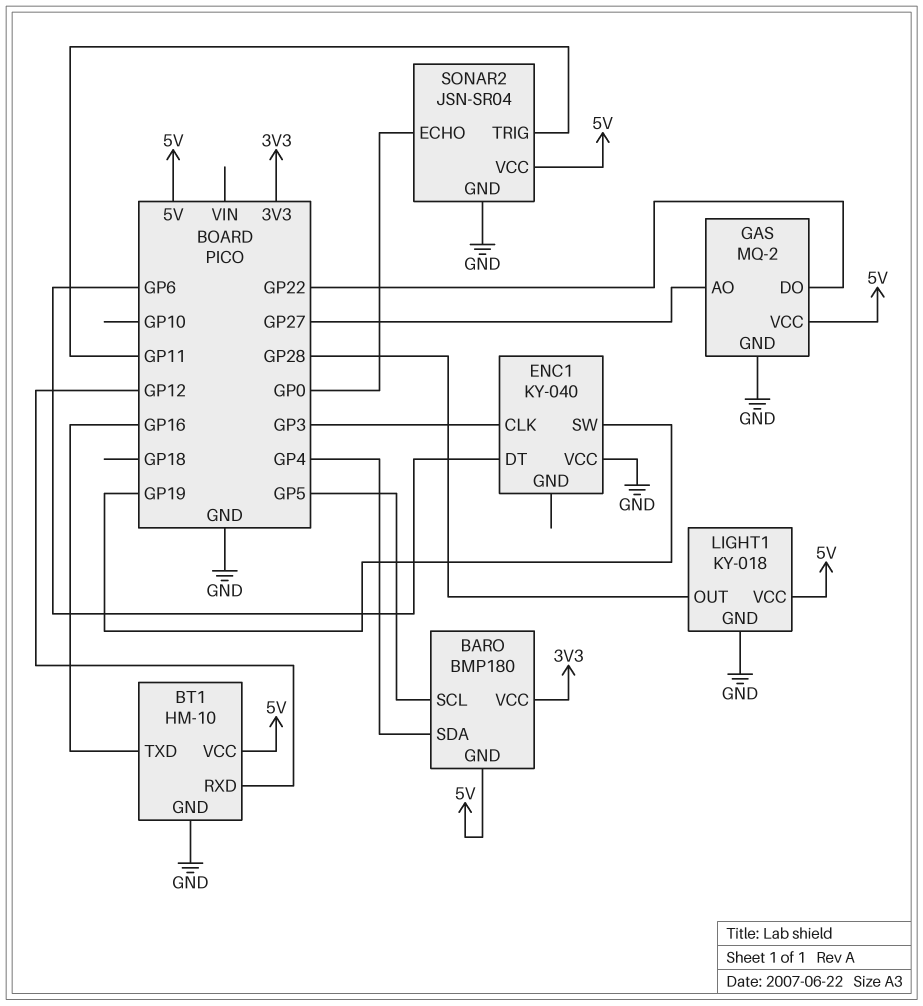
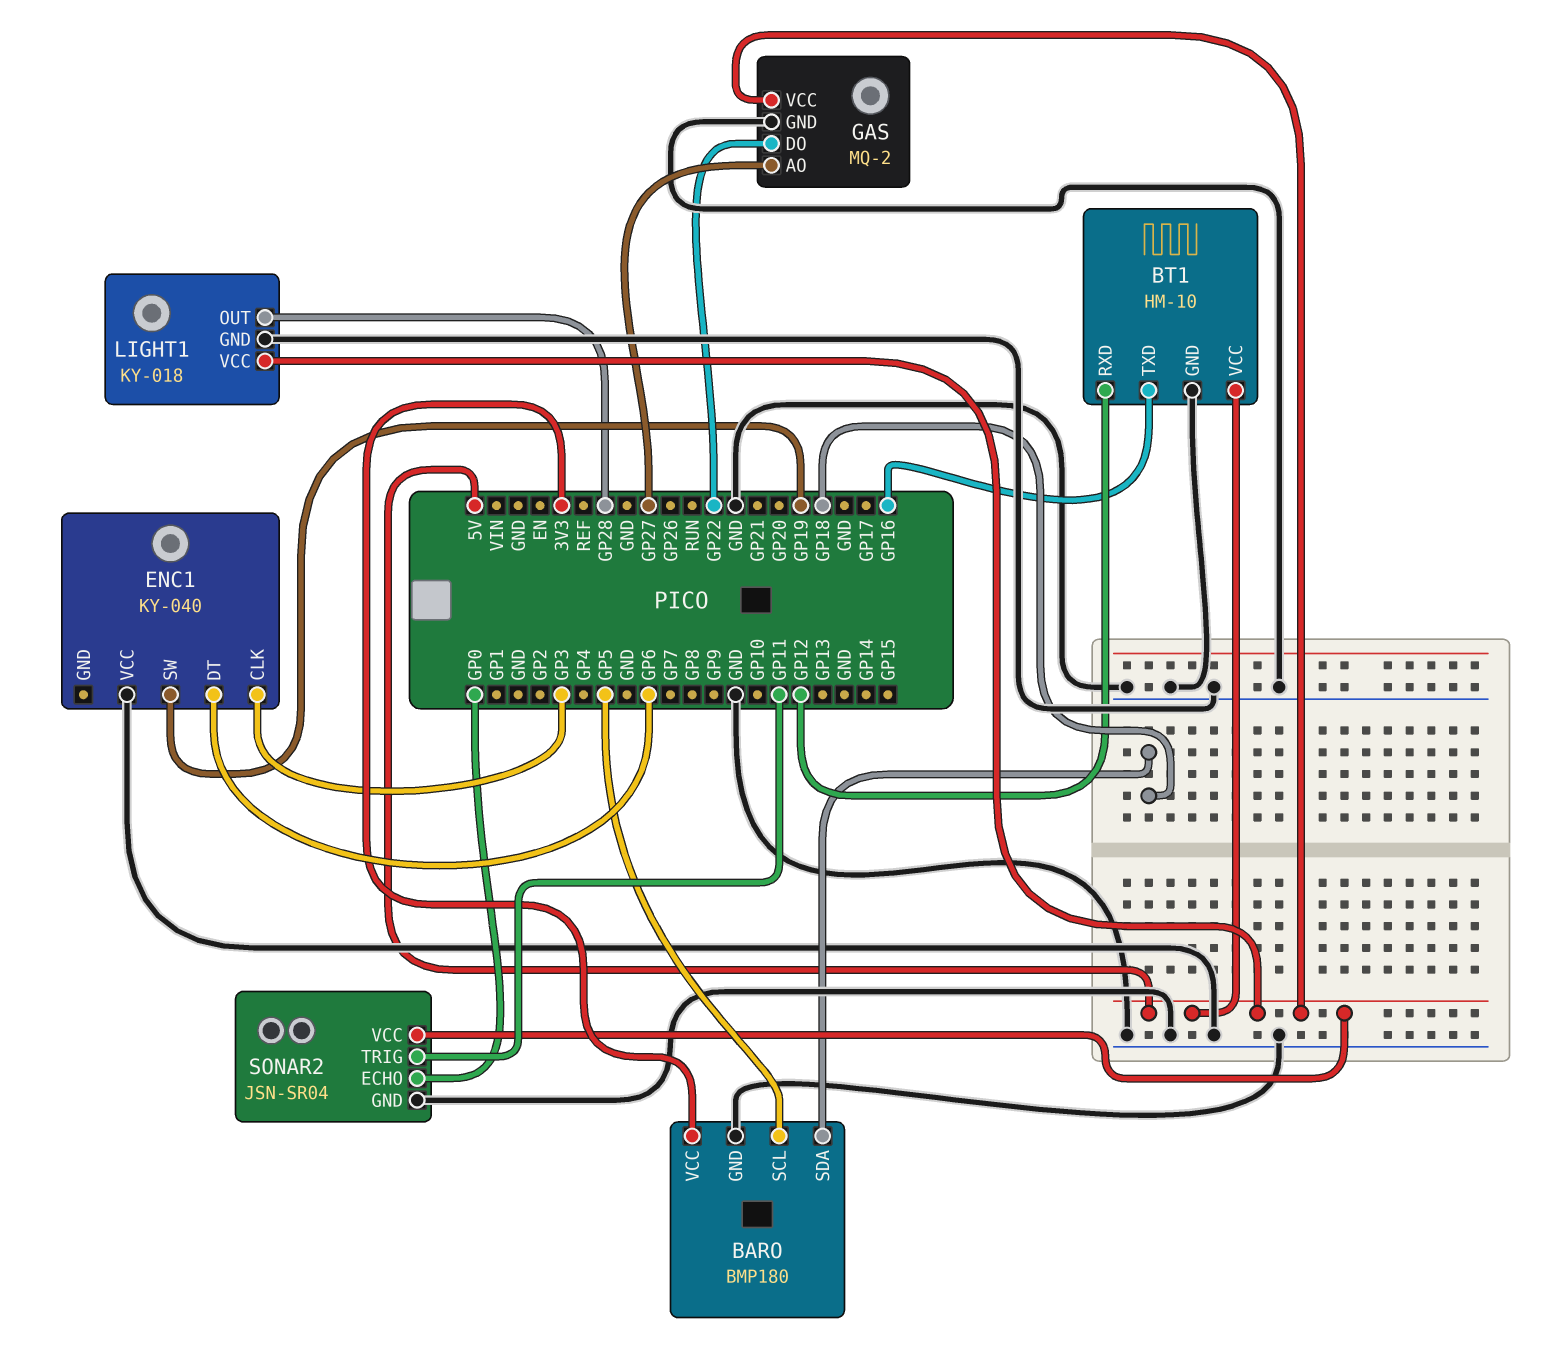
BARO pin GND: 5V -> GND
BARO pin SDA: GP4 -> GP18

